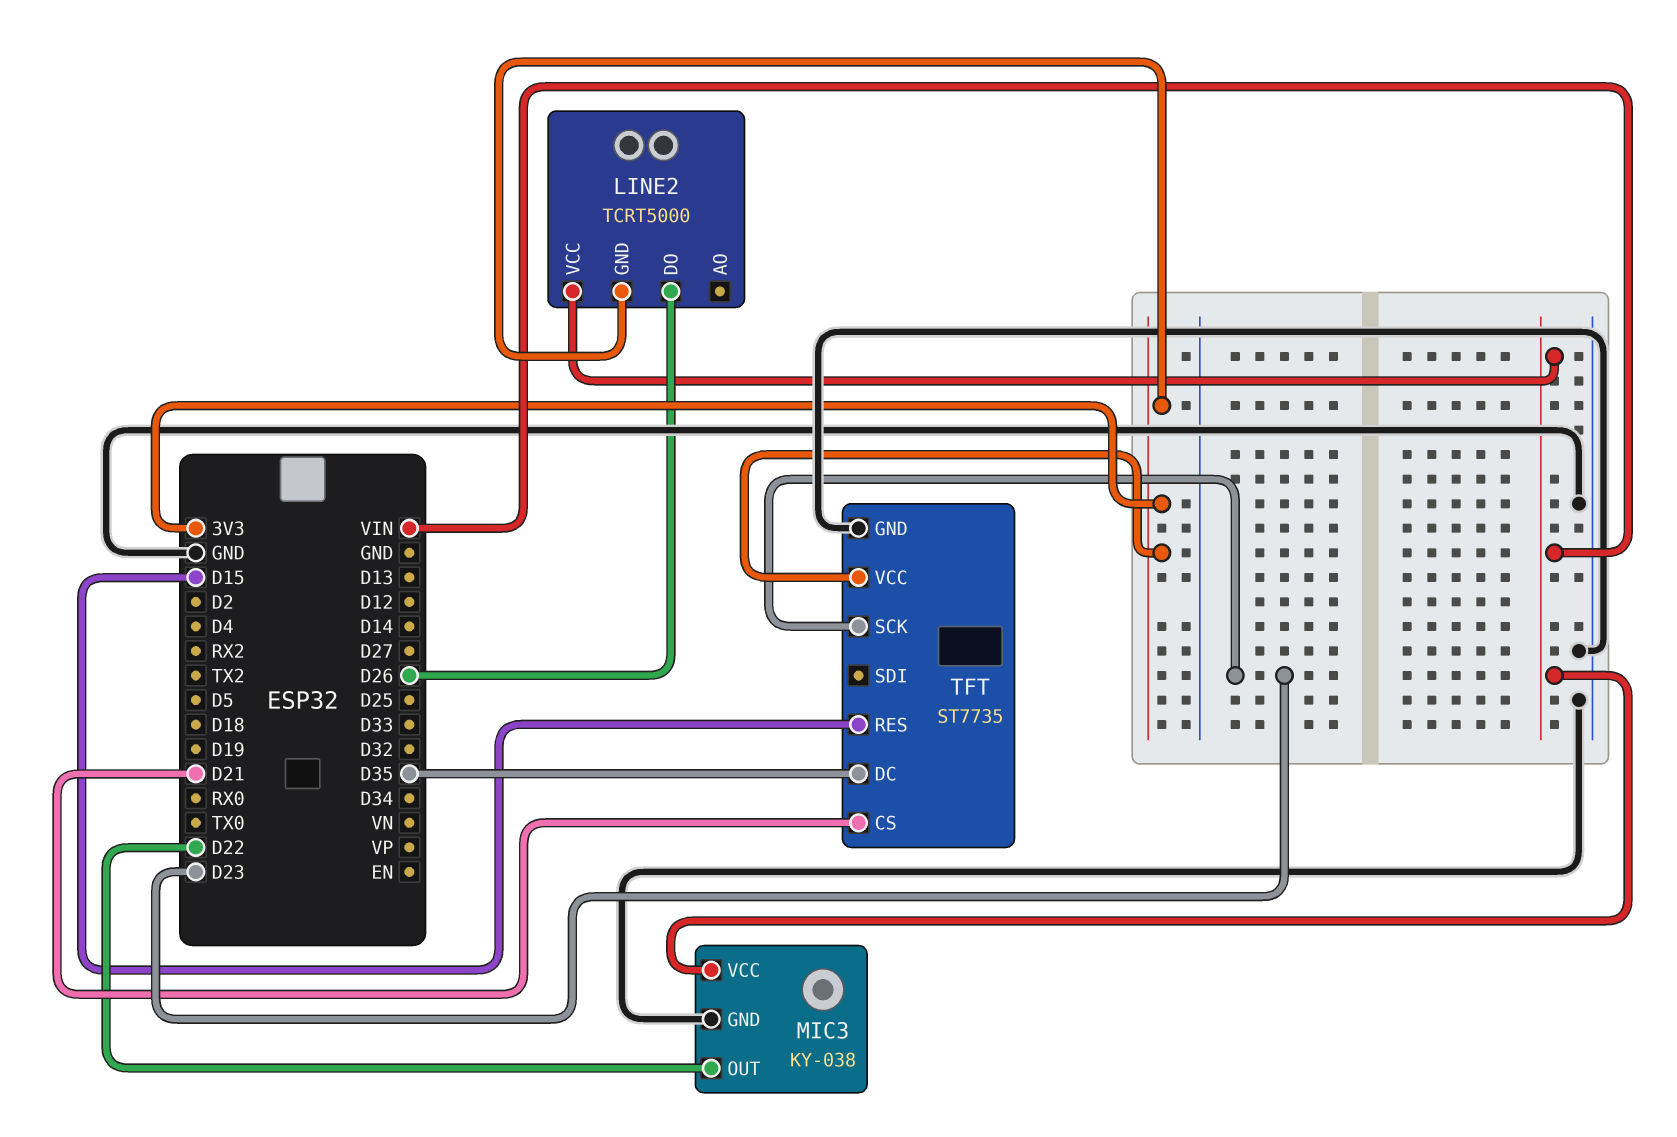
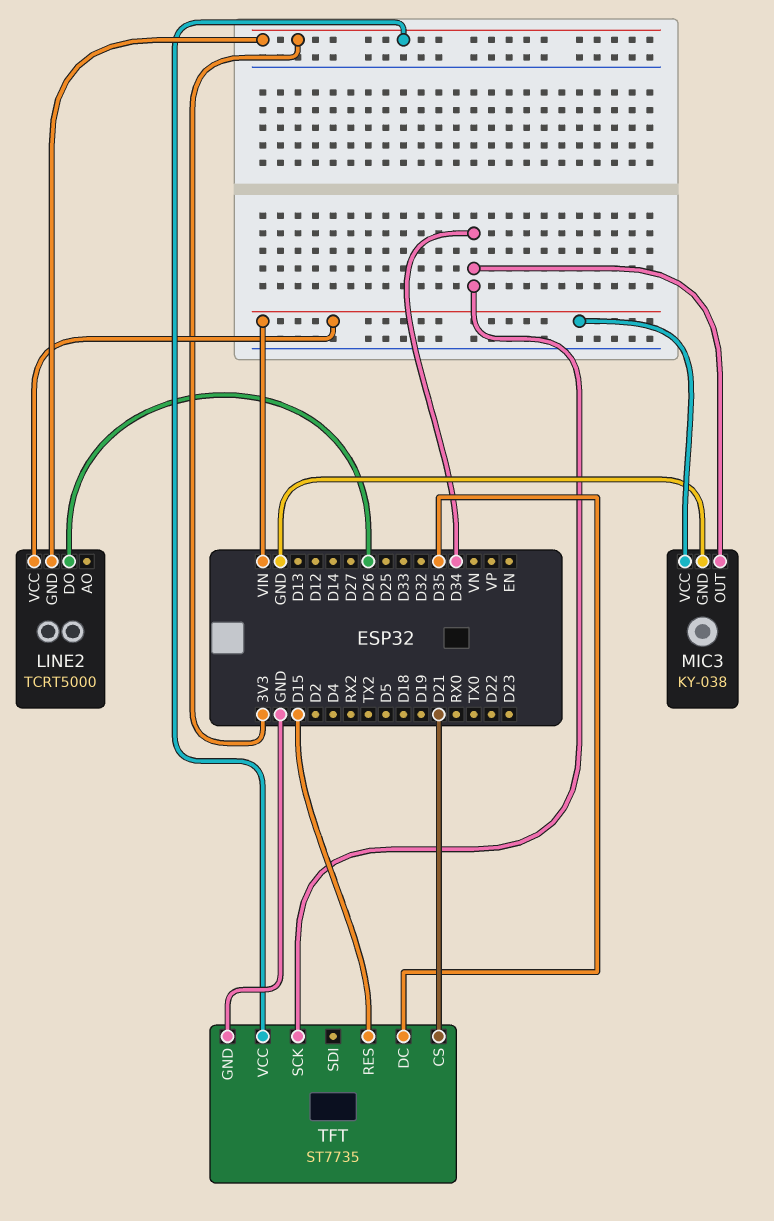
MIC3 pin OUT: D22 -> D34
TFT pin SCK: D23 -> D34

